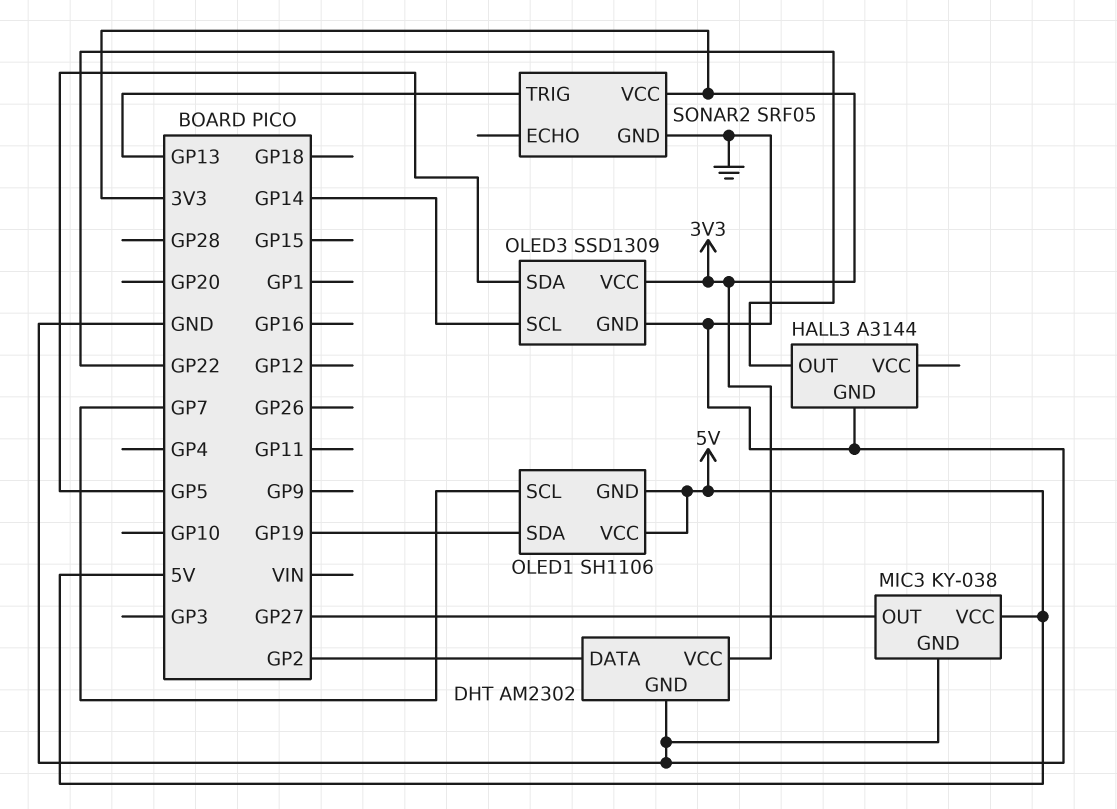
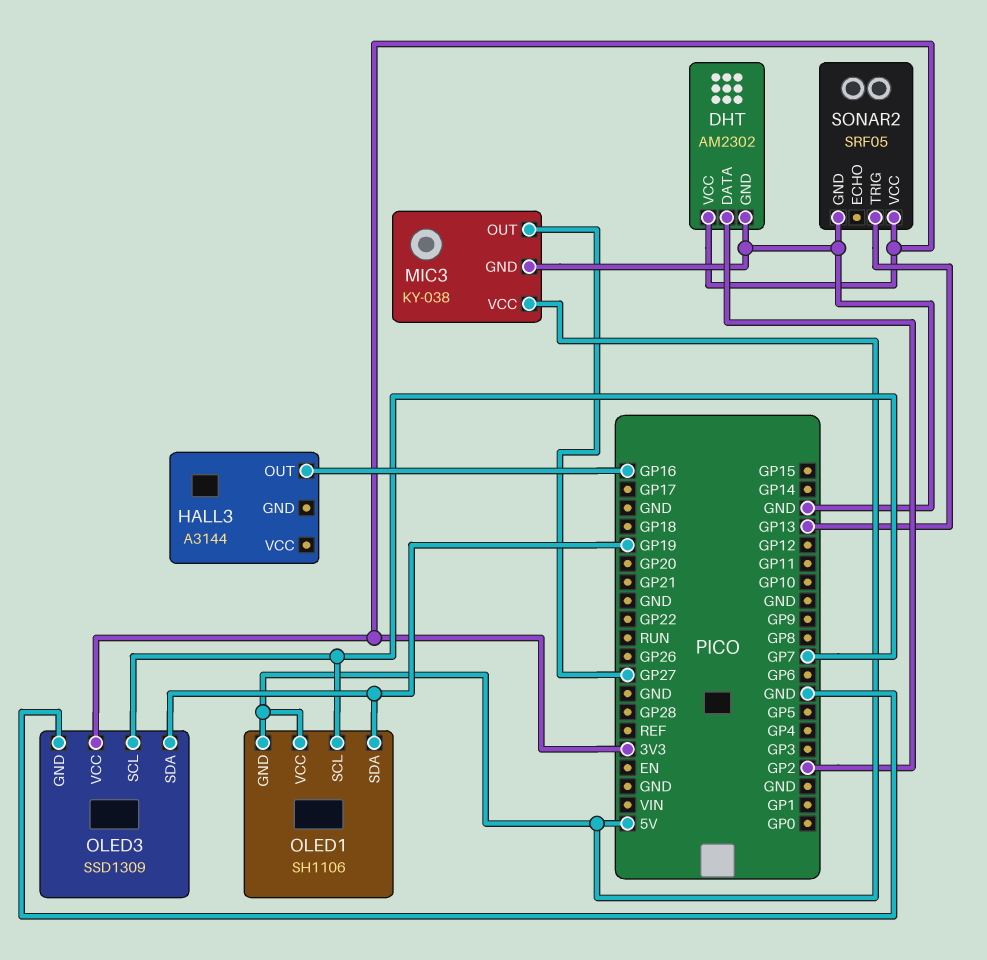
HALL3 pin GND: GND -> none
HALL3 pin OUT: GP22 -> GP16
OLED3 pin SCL: GP14 -> GP7
OLED3 pin SDA: GP5 -> GP19

